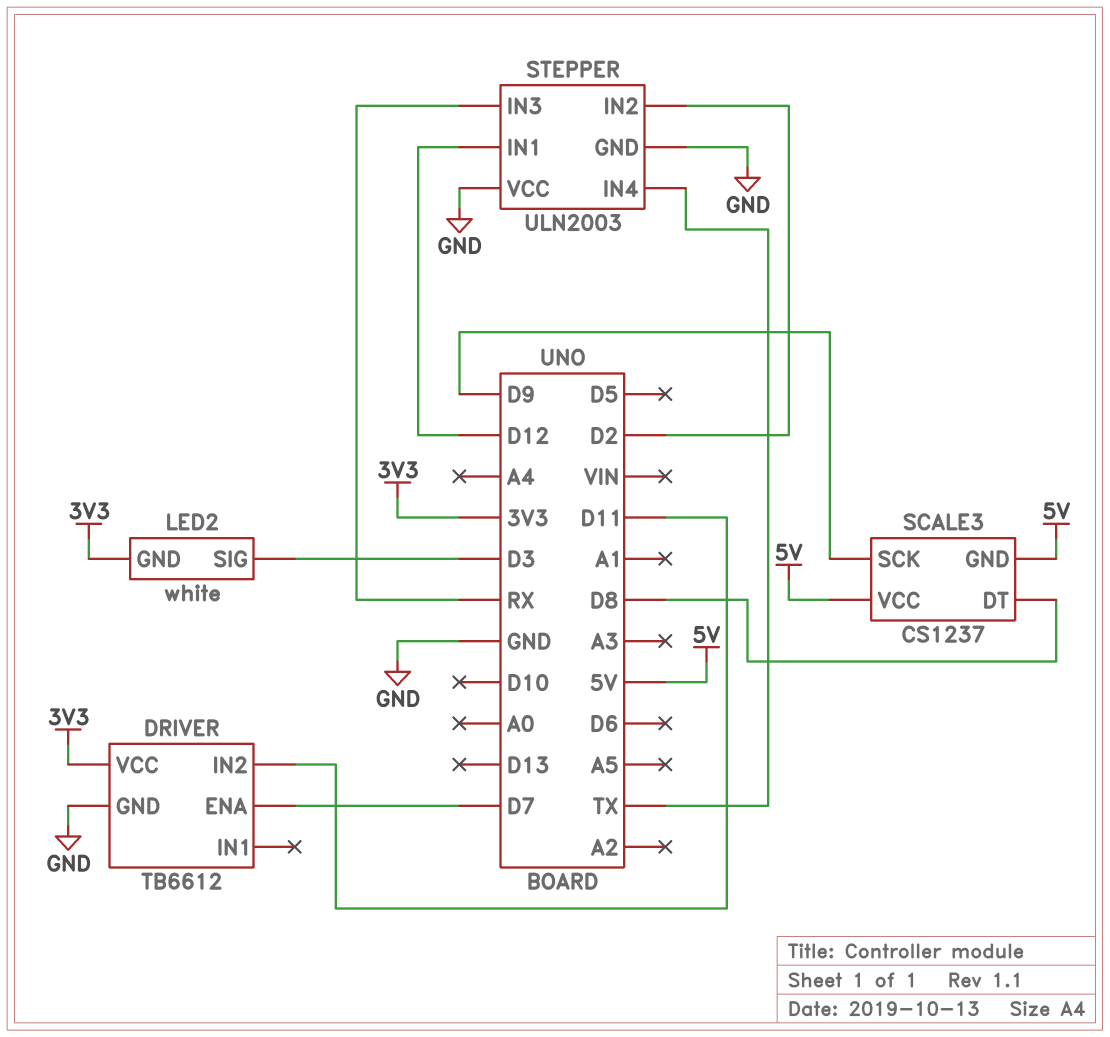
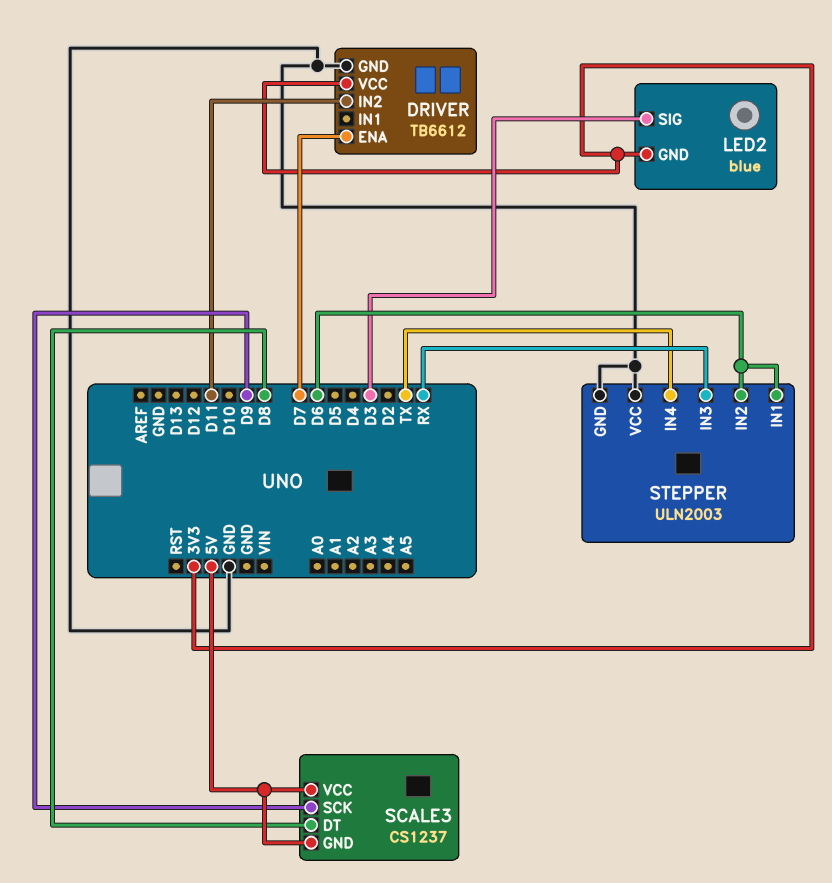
LED2: white -> blue
STEPPER pin IN1: D12 -> D6
STEPPER pin IN2: D2 -> D6

